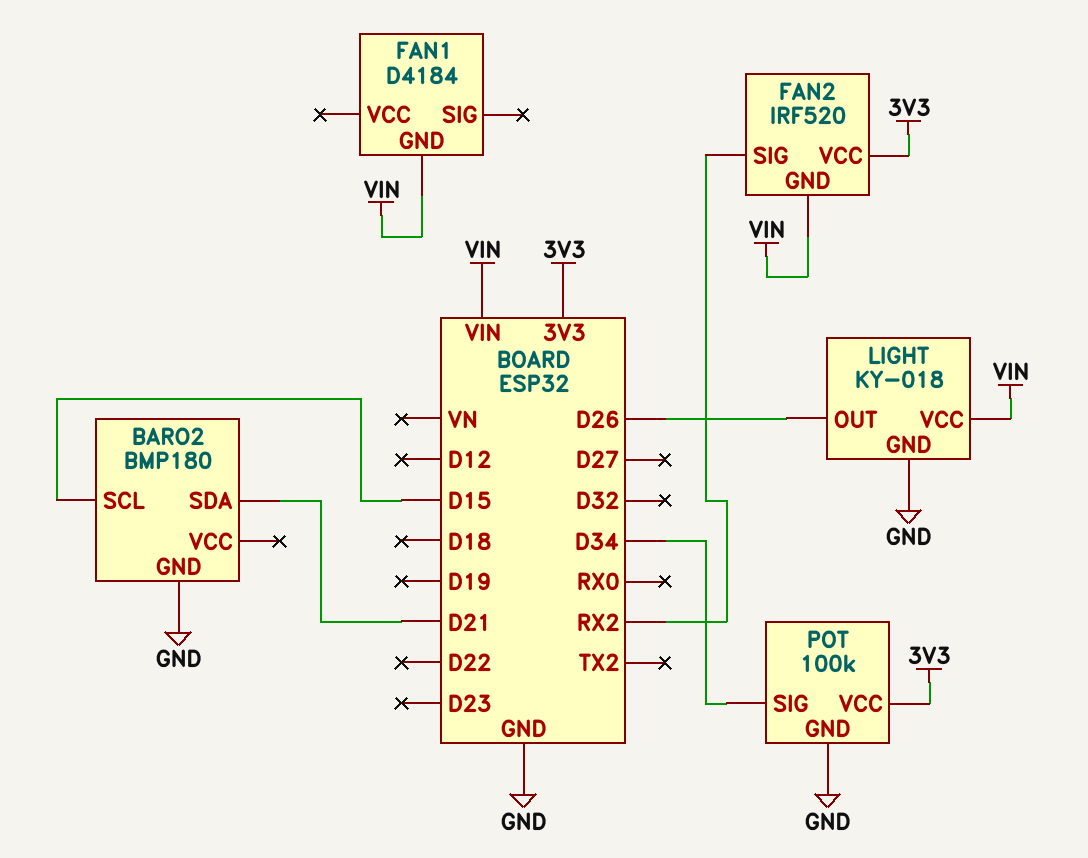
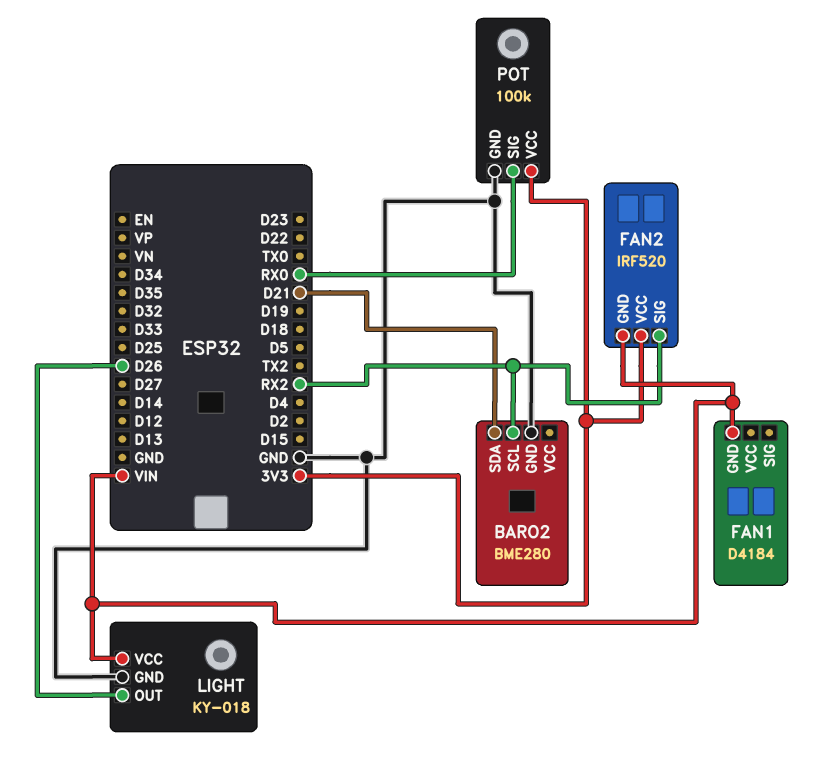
BARO2: BMP180 -> BME280
BARO2 pin SCL: D15 -> RX2
POT pin SIG: D34 -> RX0

